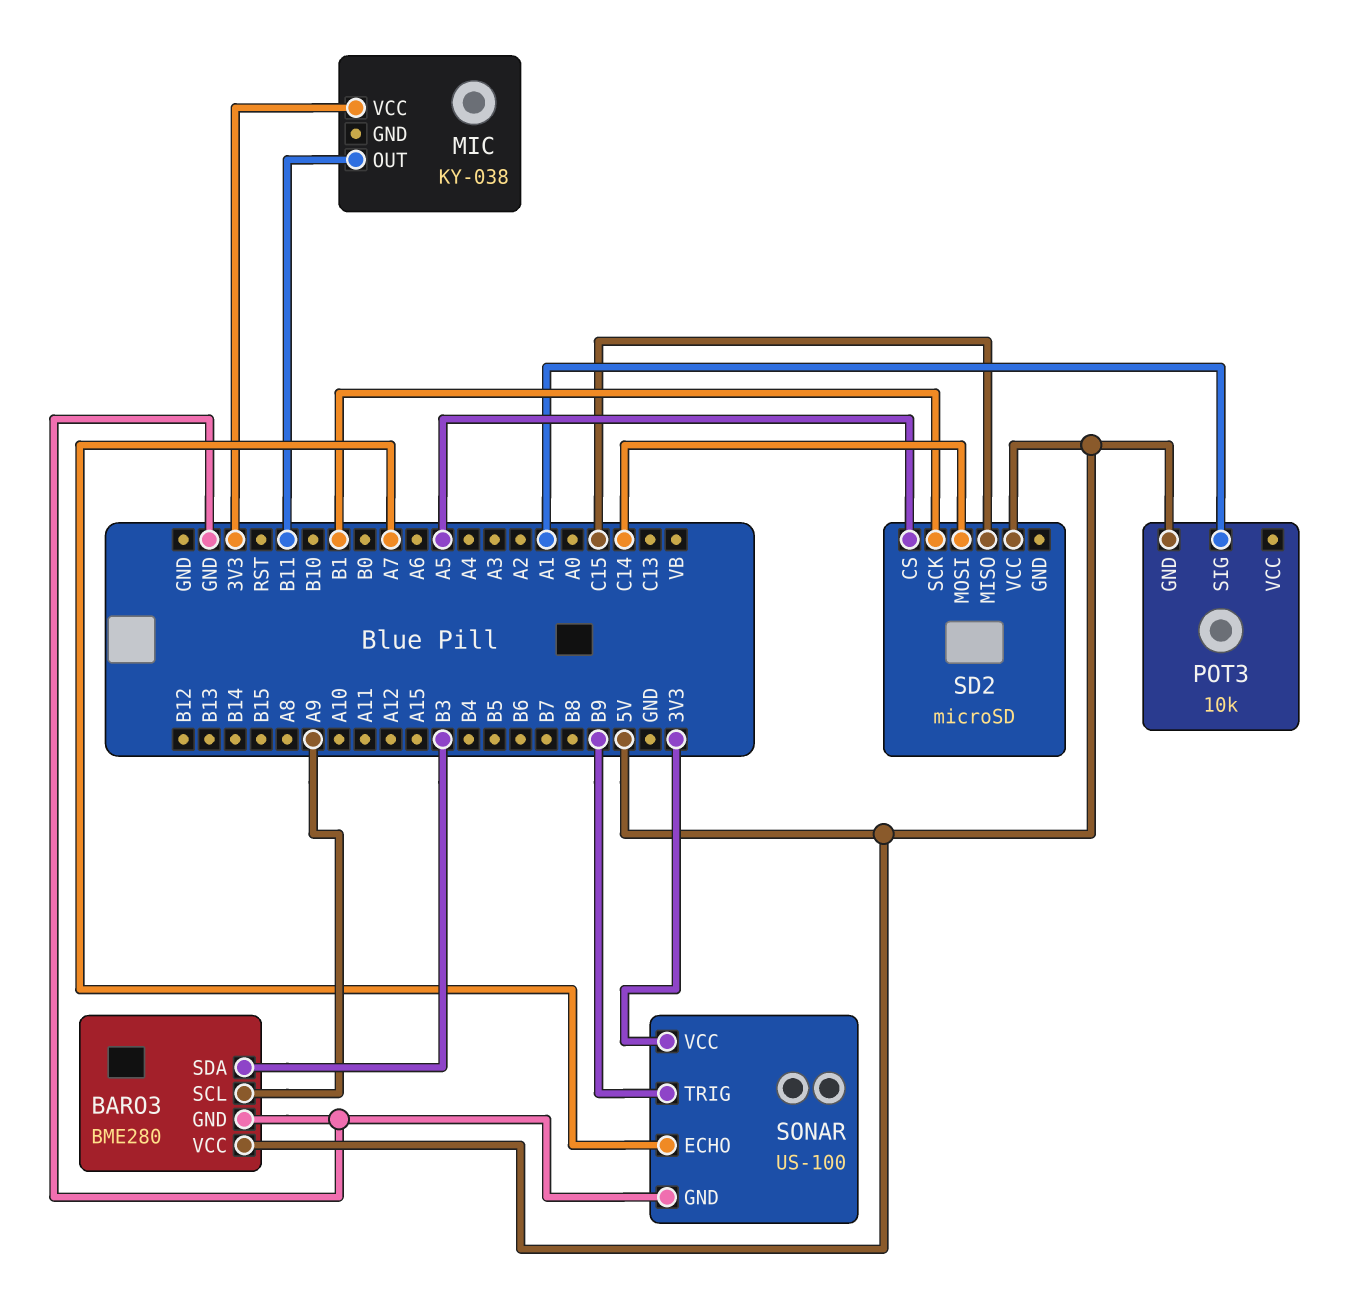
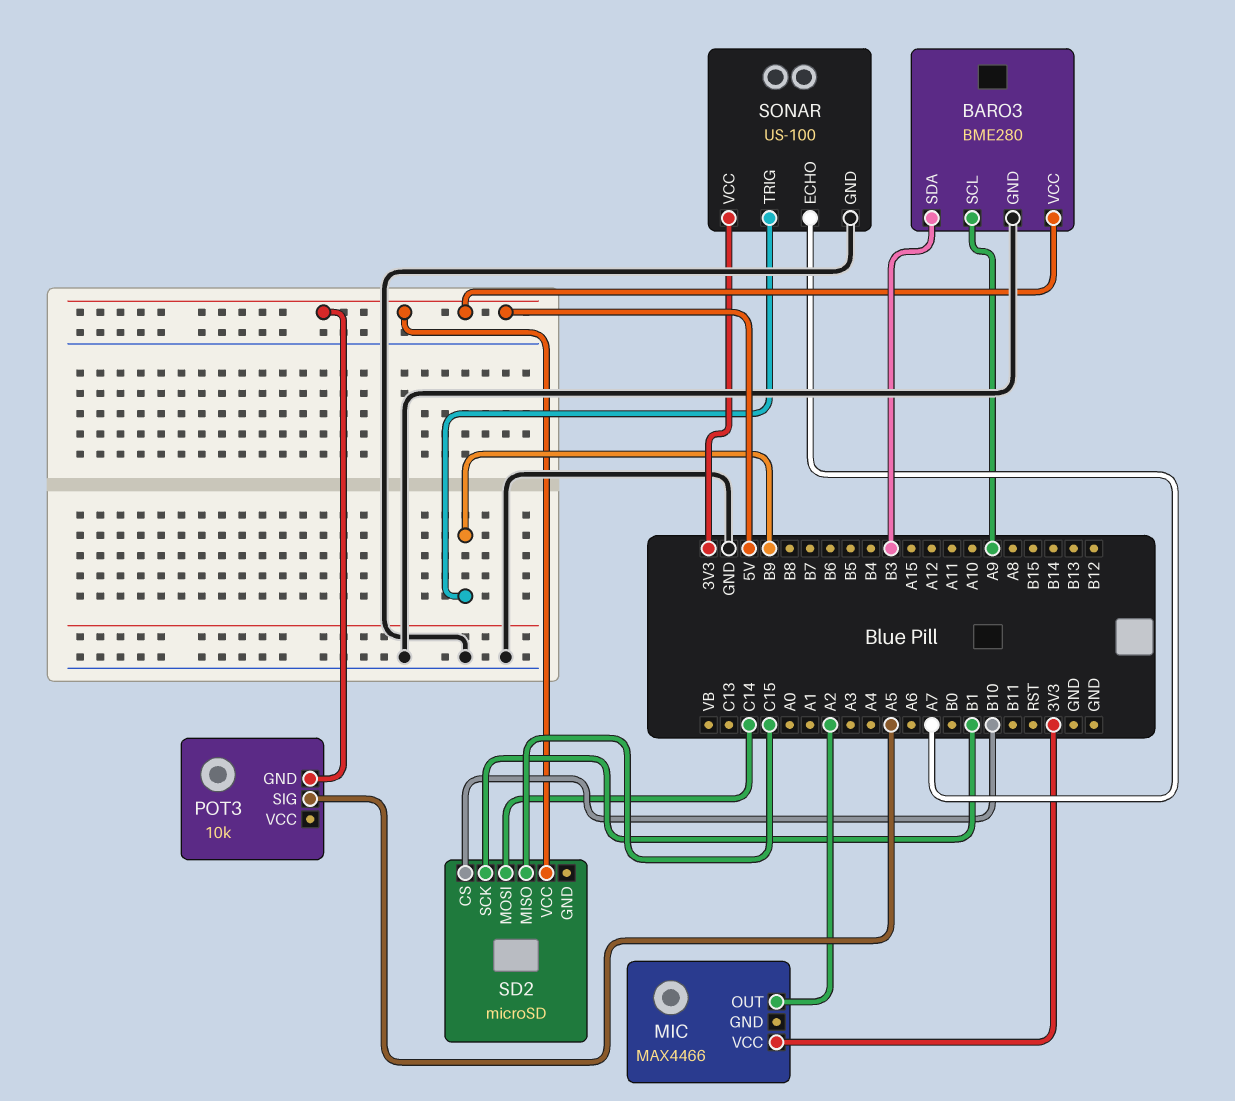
MIC: KY-038 -> MAX4466
MIC pin OUT: B11 -> A2
POT3 pin SIG: A1 -> A5
SD2 pin CS: A5 -> B10

